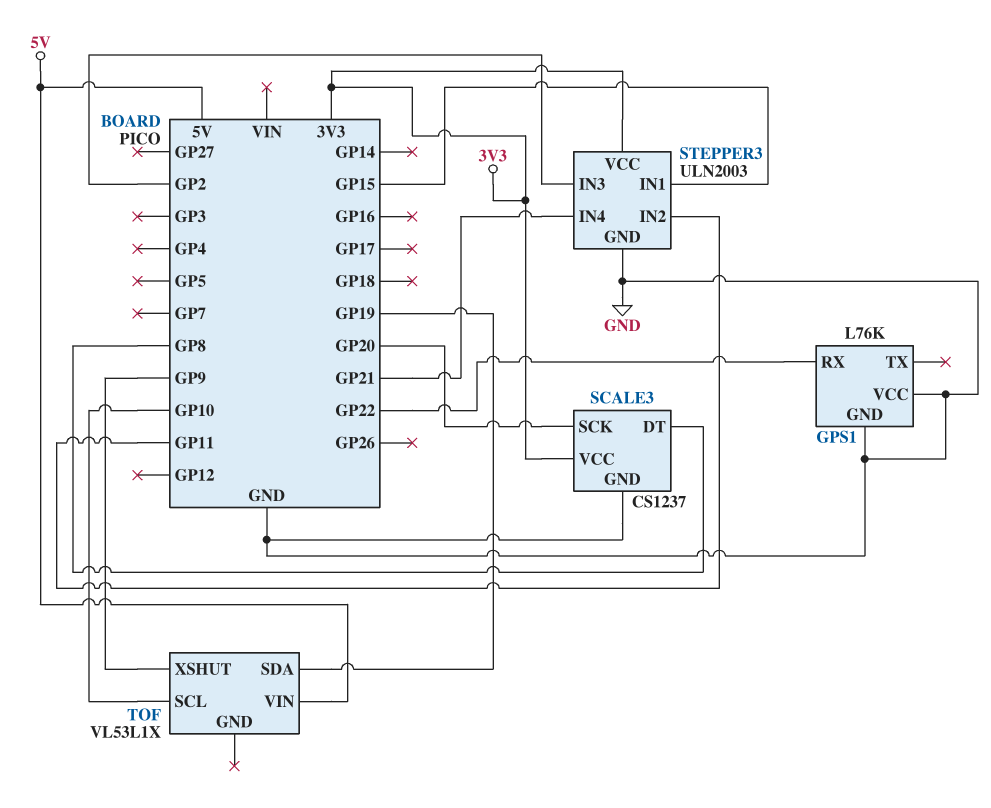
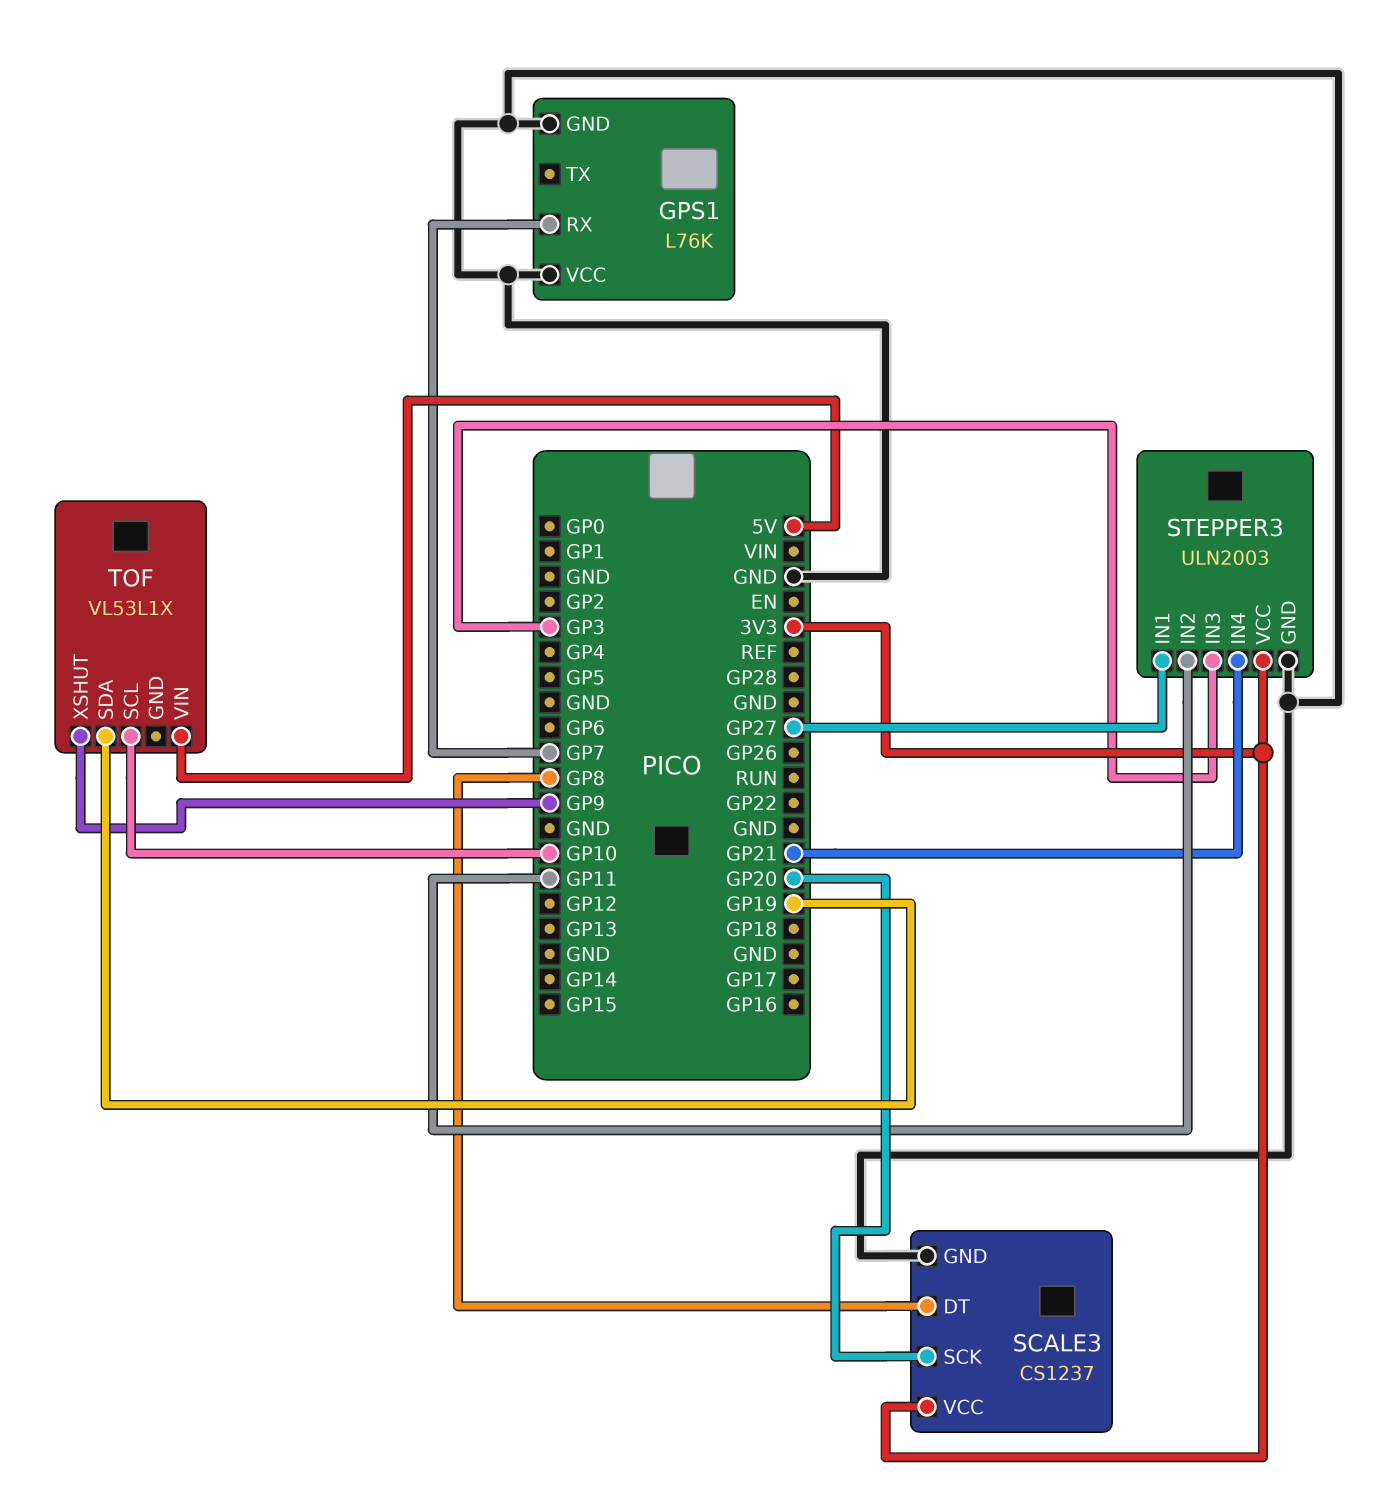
GPS1 pin RX: GP22 -> GP7
STEPPER3 pin IN1: GP15 -> GP27
STEPPER3 pin IN3: GP2 -> GP3

